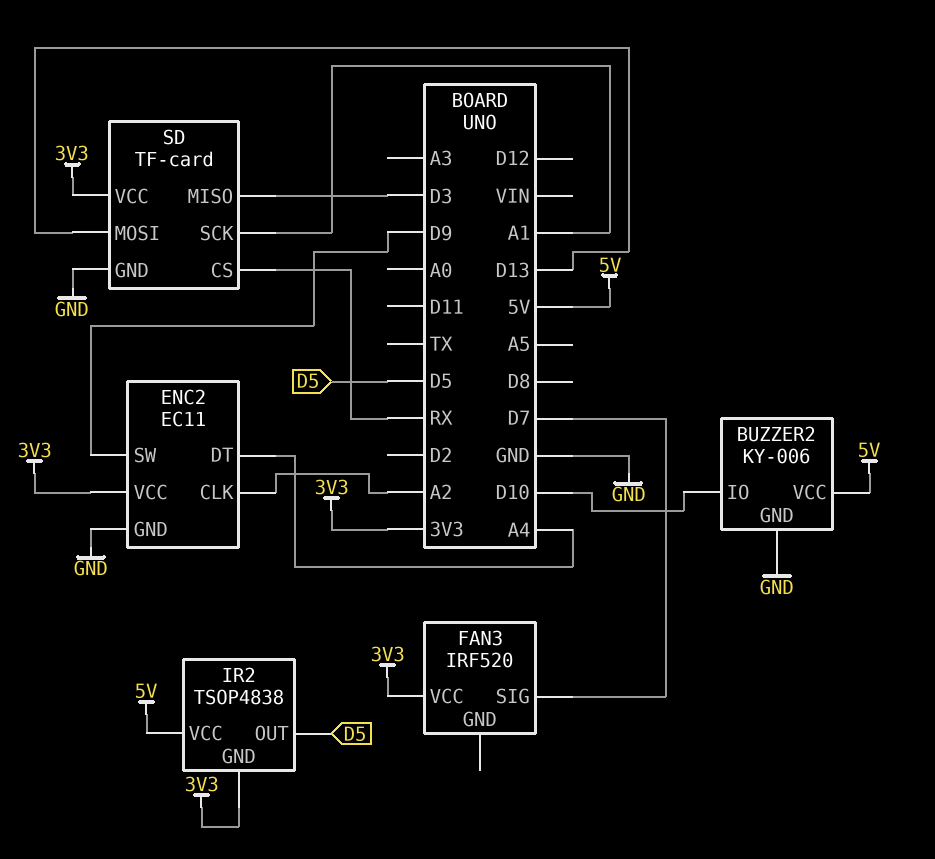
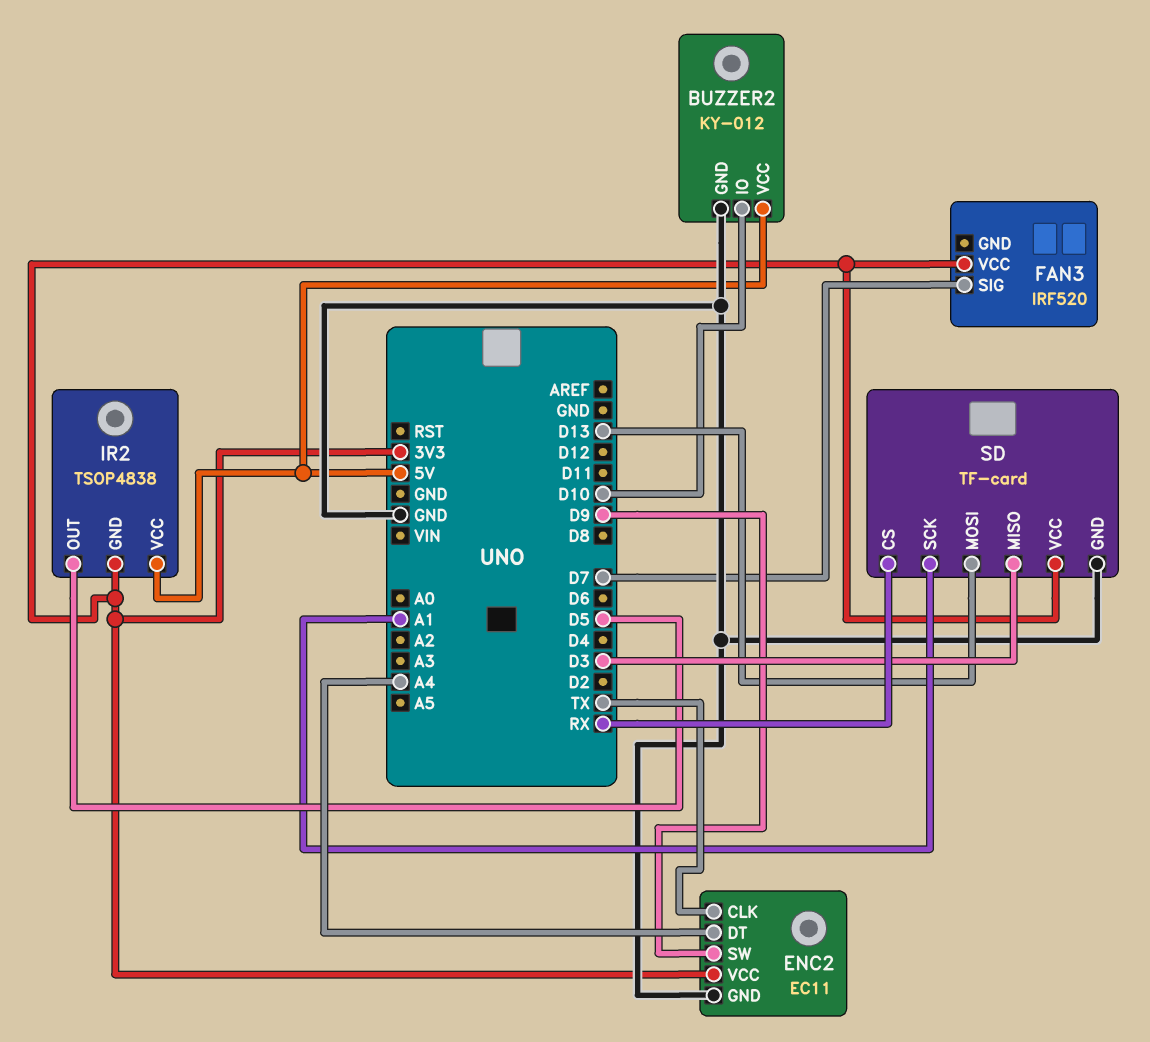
BUZZER2: KY-006 -> KY-012
ENC2 pin CLK: A2 -> TX

